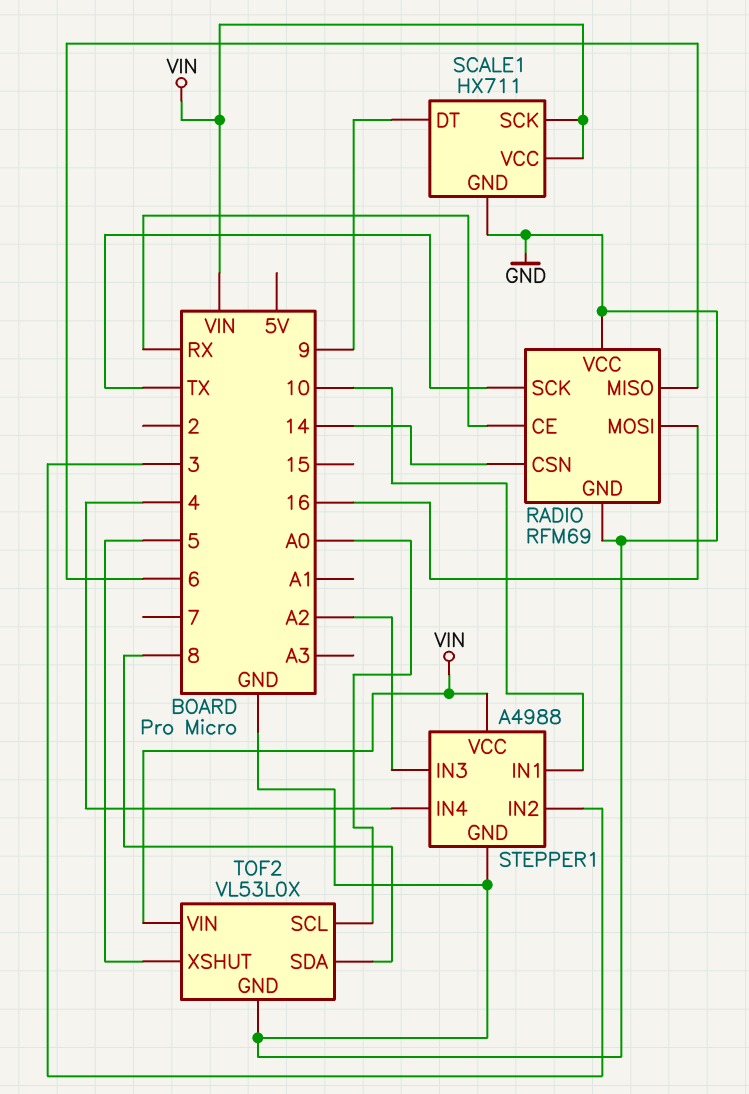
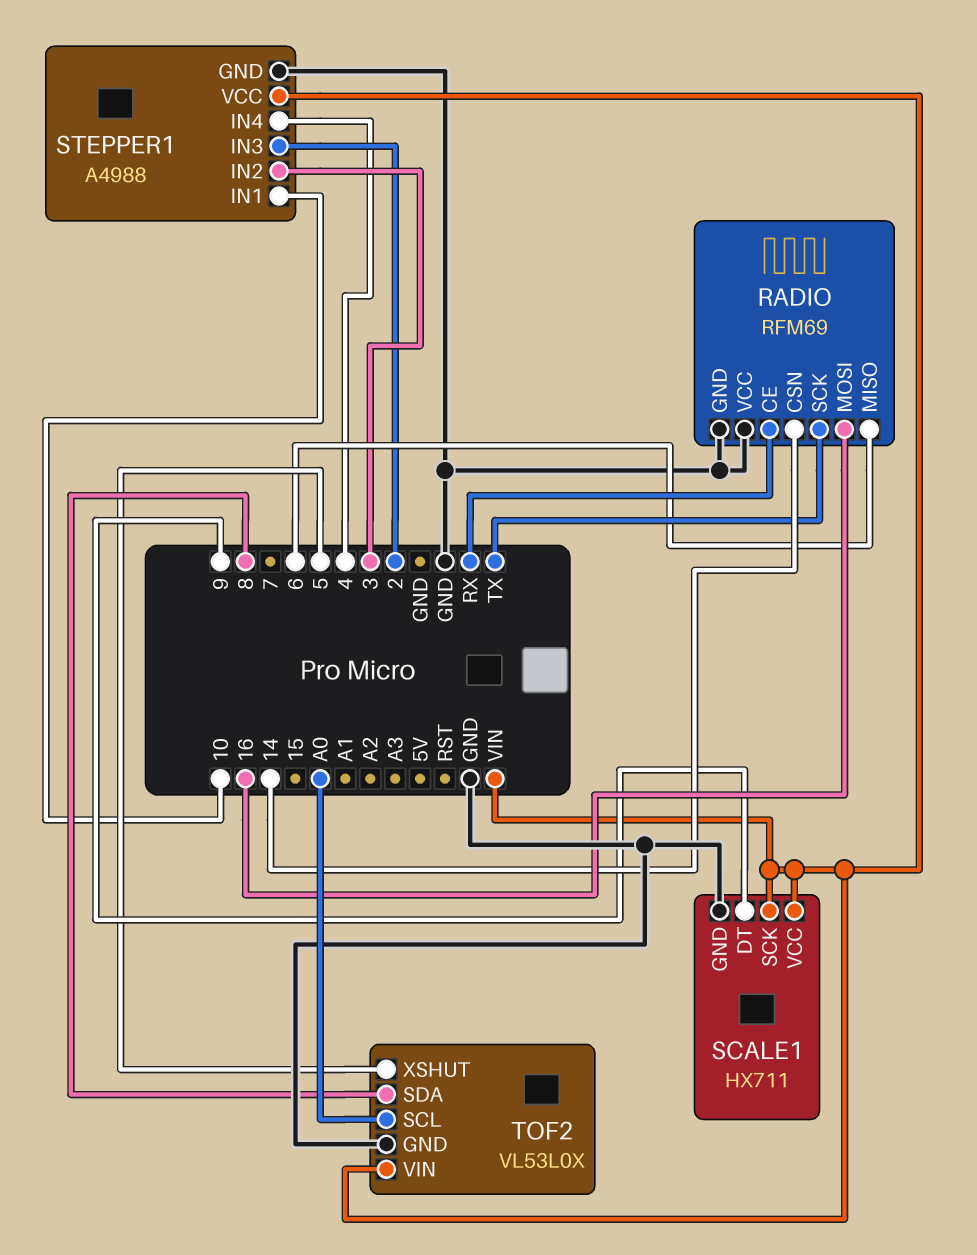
STEPPER1 pin IN3: A2 -> 2

